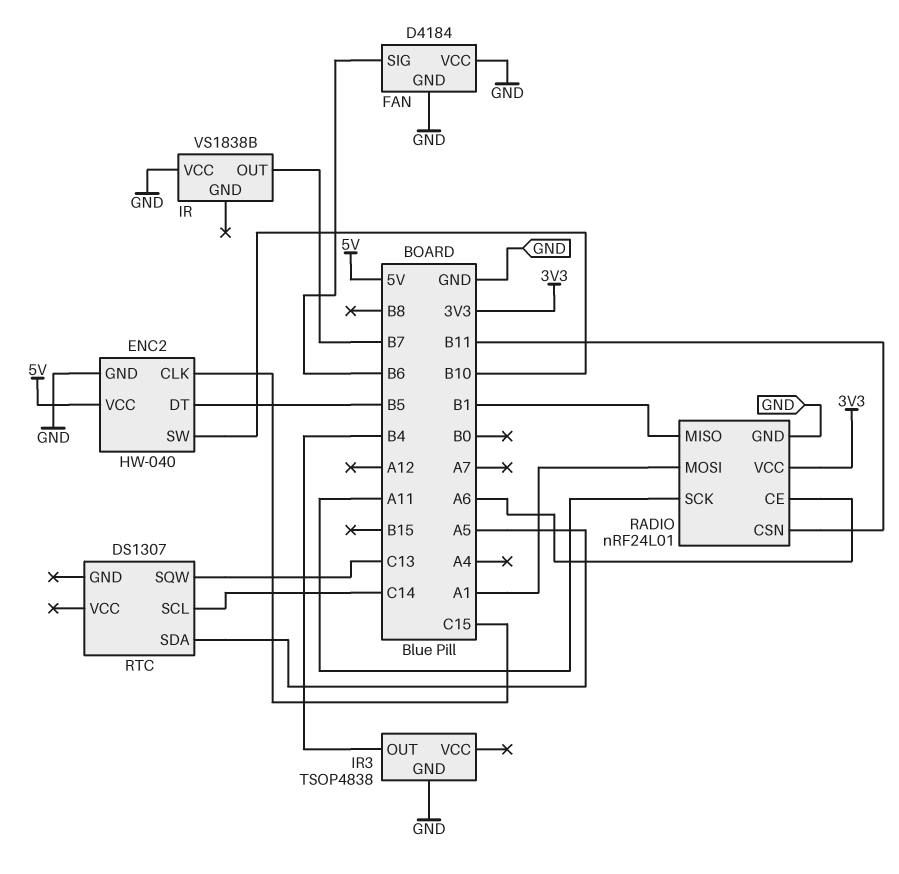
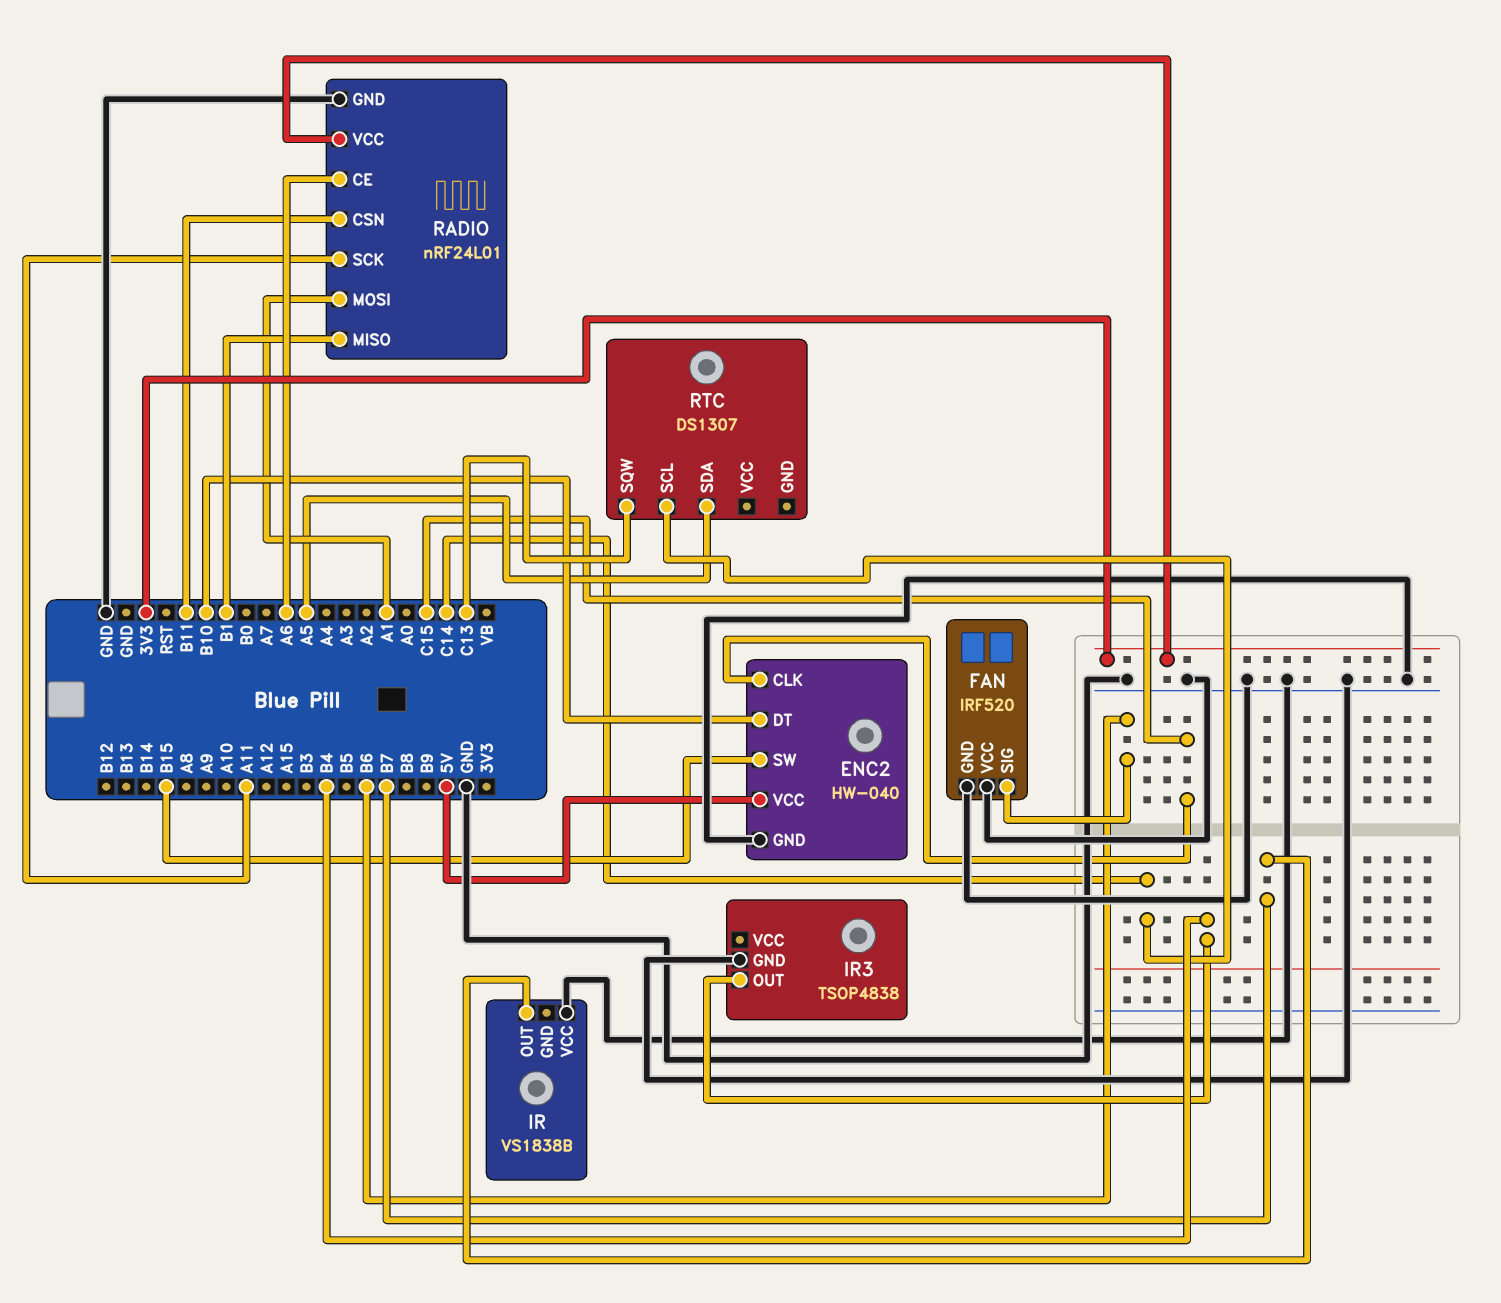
ENC2 pin DT: B5 -> B10
ENC2 pin SW: B10 -> B15
FAN: D4184 -> IRF520

